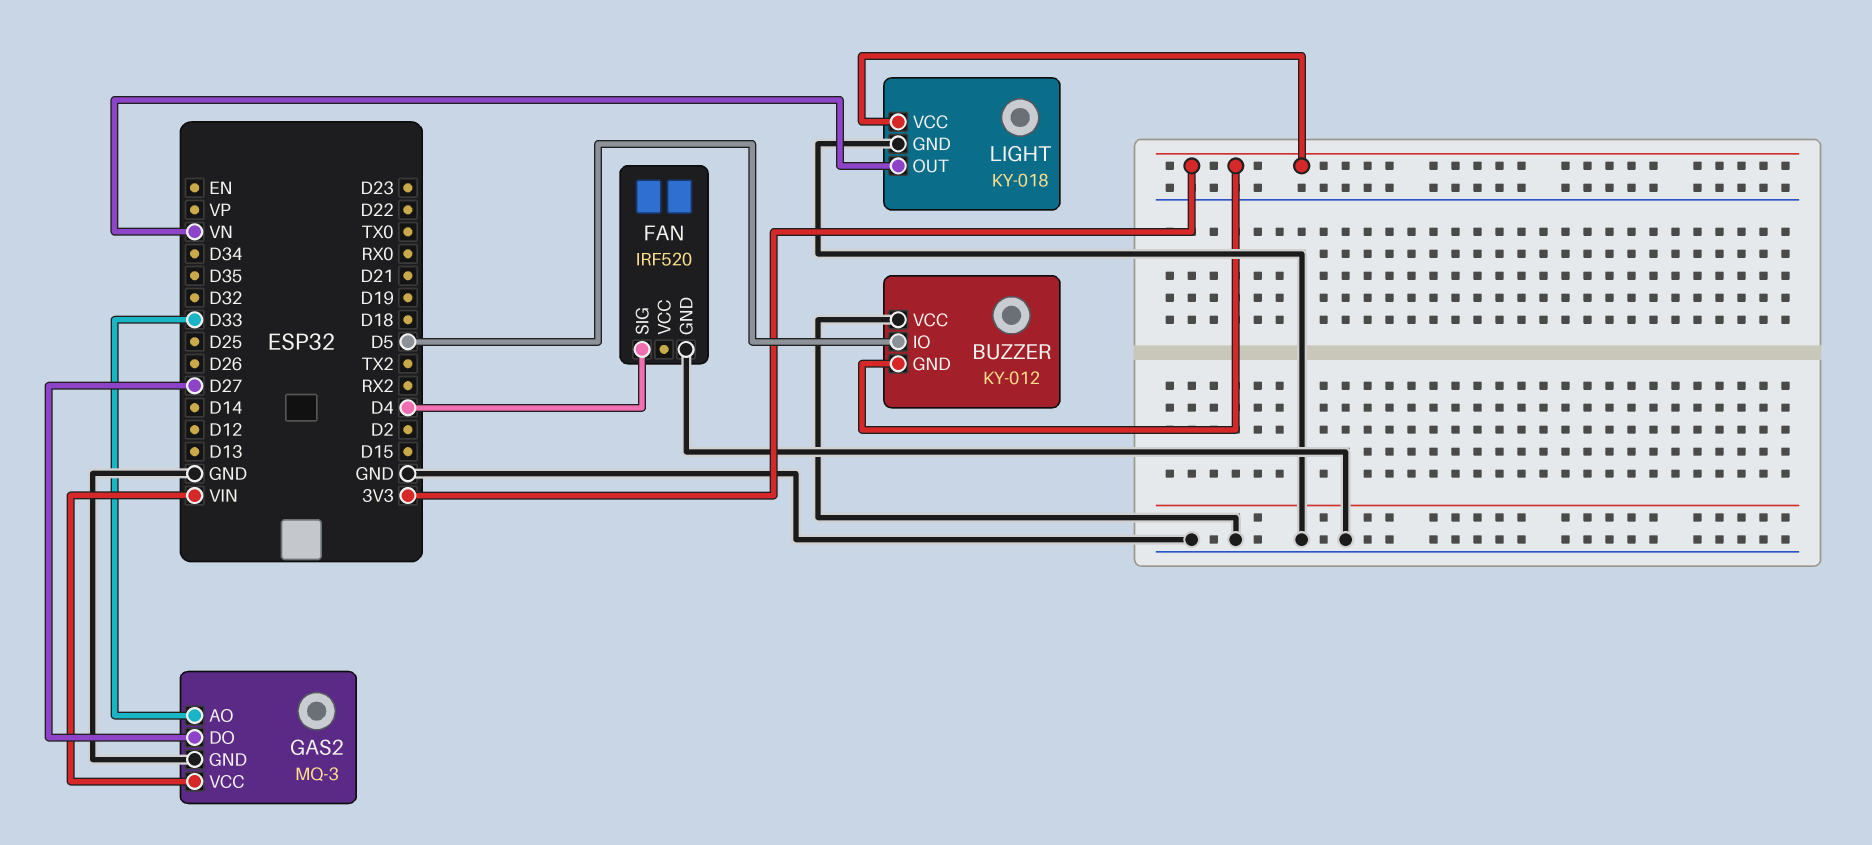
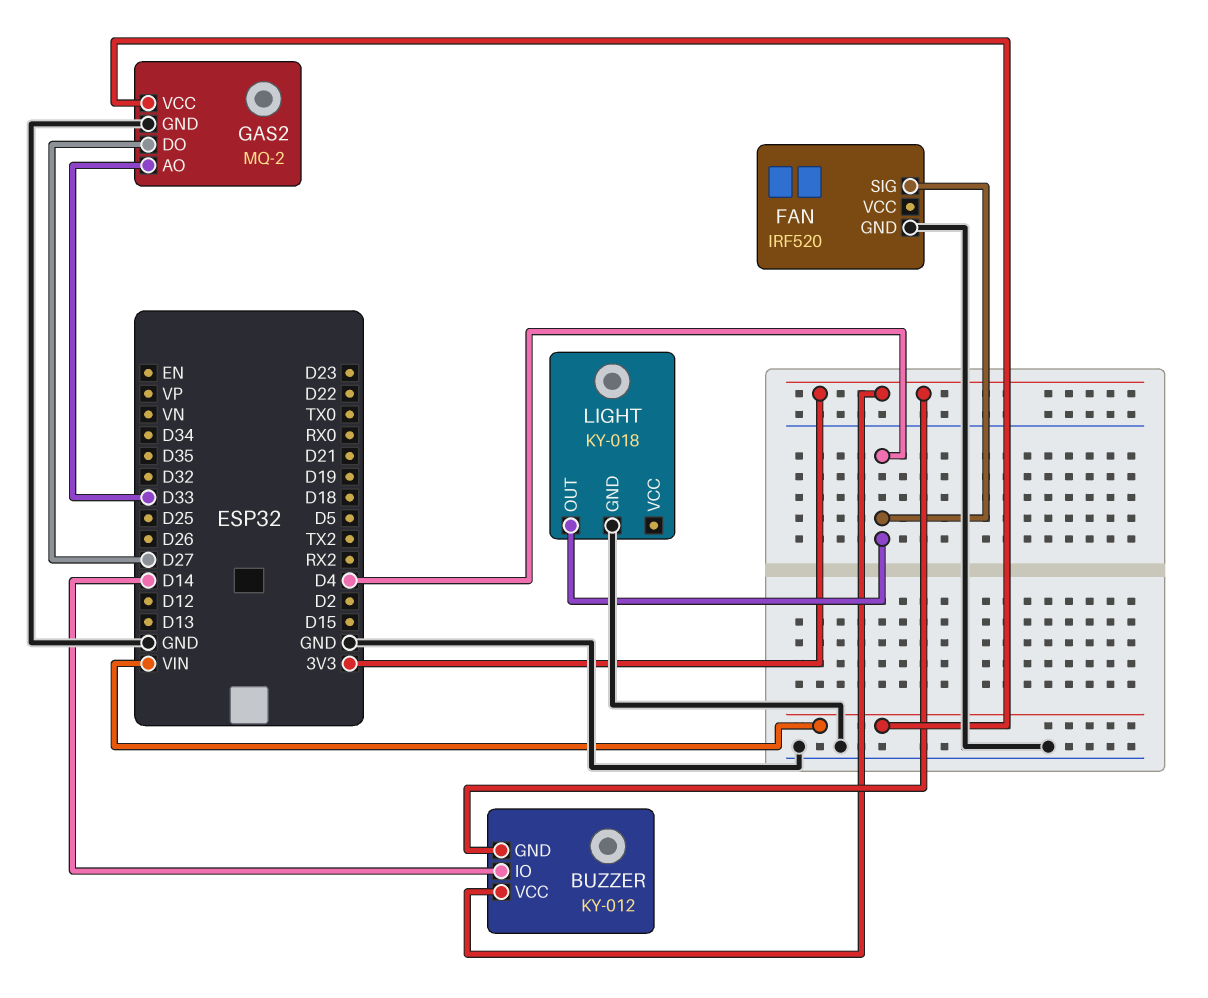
BUZZER pin IO: D5 -> D14
BUZZER pin VCC: GND -> 3V3
GAS2: MQ-3 -> MQ-2
LIGHT pin OUT: VN -> D4
LIGHT pin VCC: 3V3 -> none

